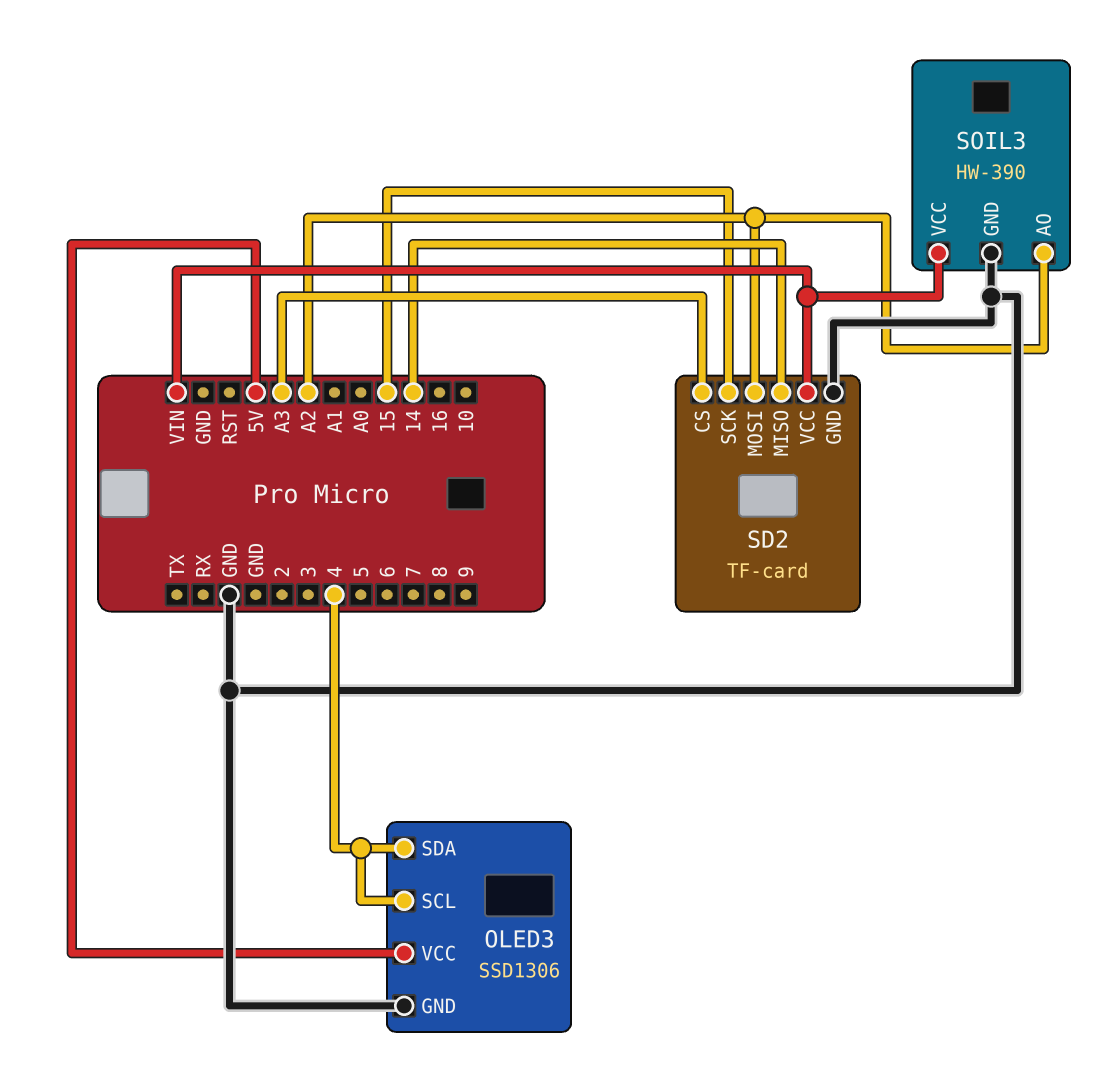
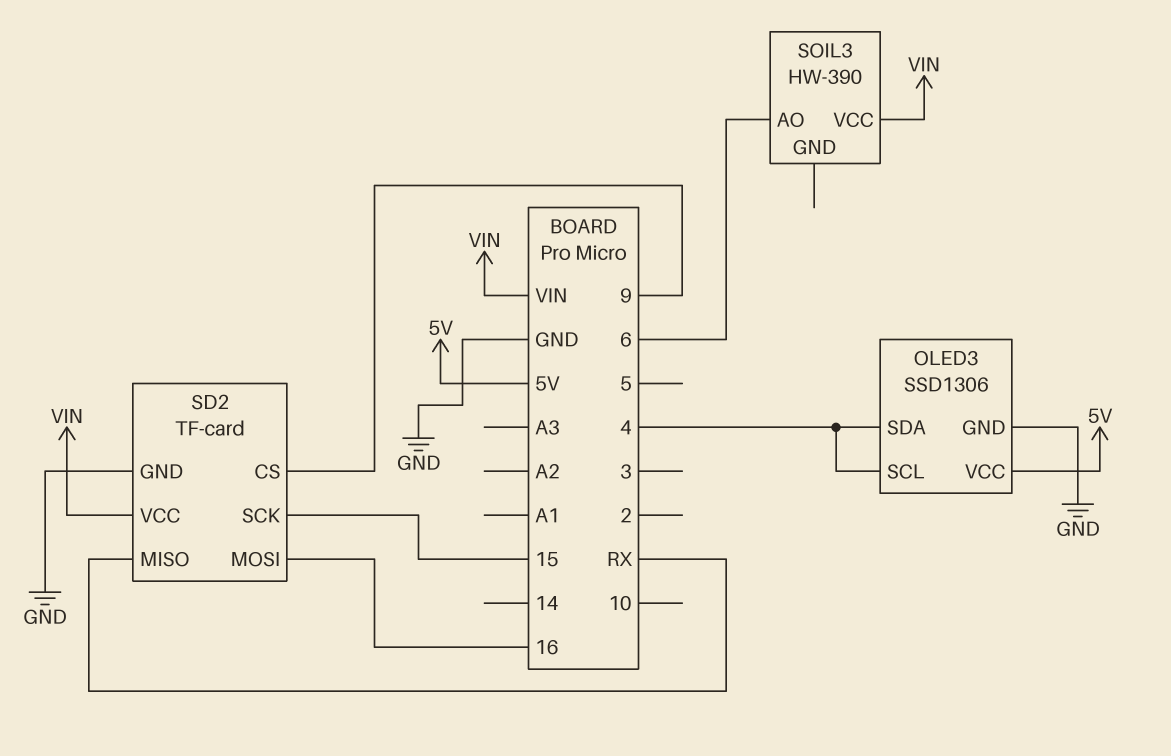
SD2 pin CS: A3 -> 9
SD2 pin MISO: 14 -> RX
SD2 pin MOSI: A2 -> 16
SOIL3 pin AO: A2 -> 6
SOIL3 pin GND: GND -> none

